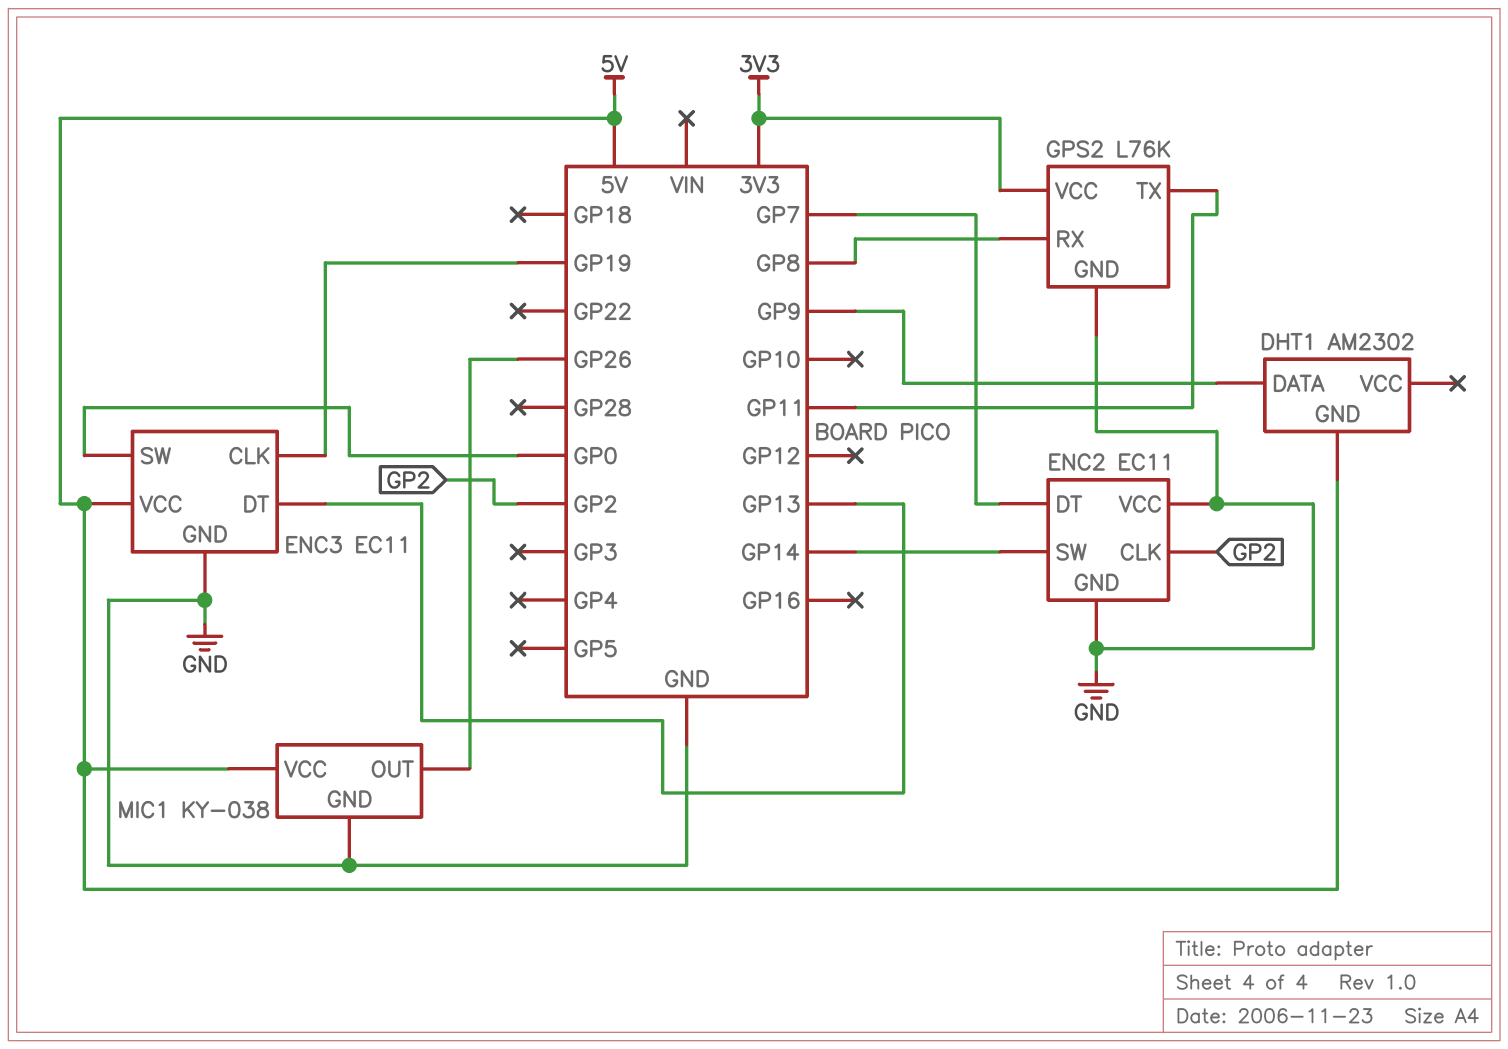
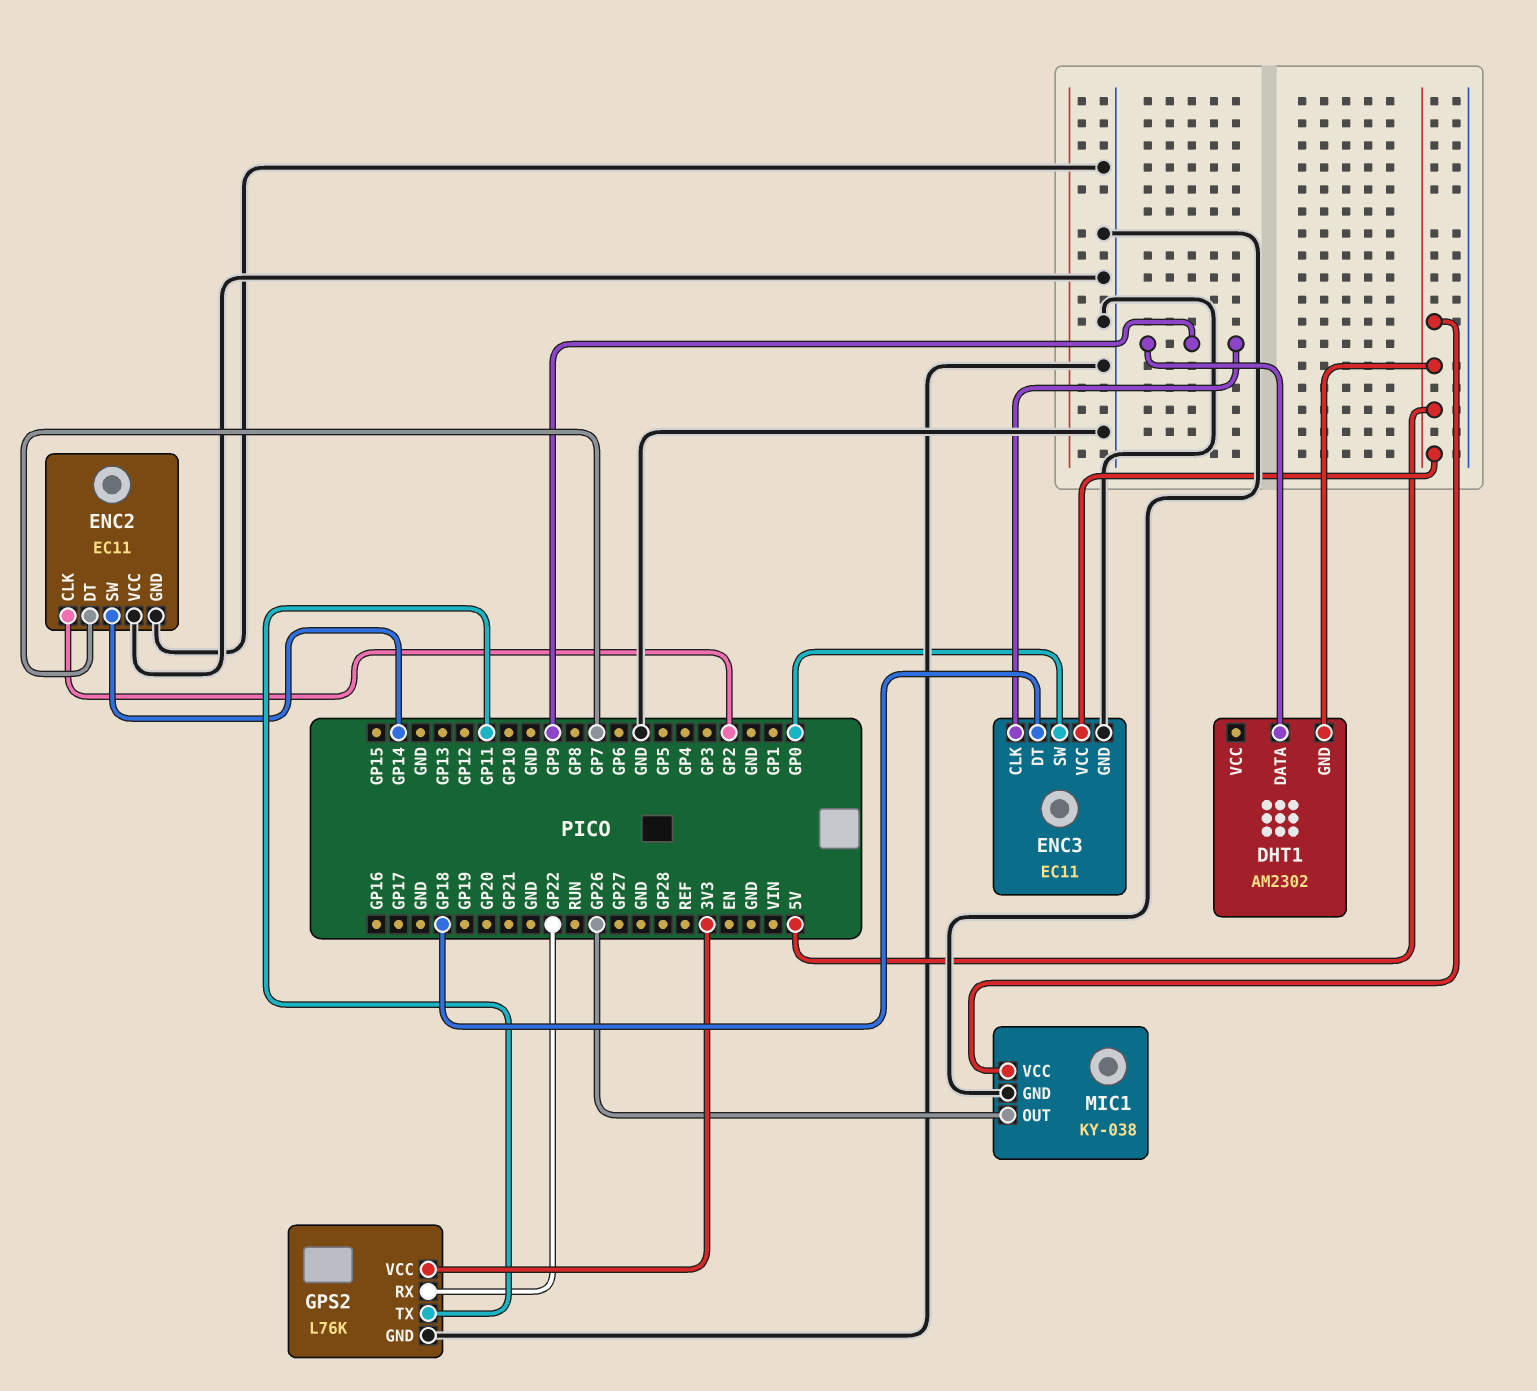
ENC3 pin CLK: GP19 -> GP9
ENC3 pin DT: GP13 -> GP18
GPS2 pin RX: GP8 -> GP22

